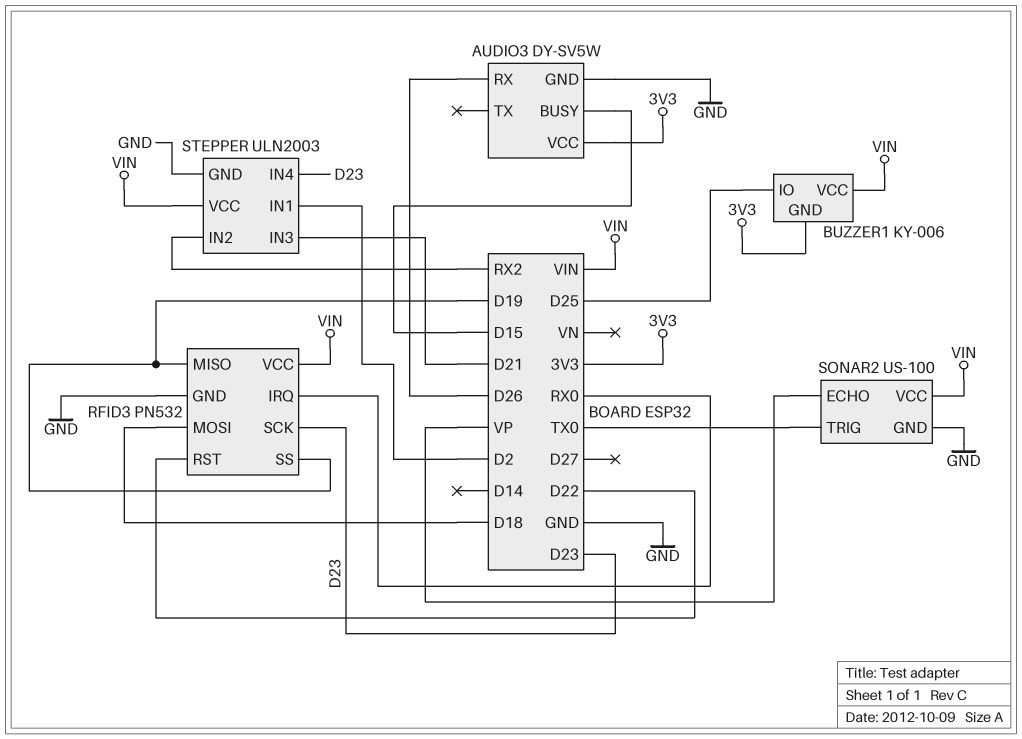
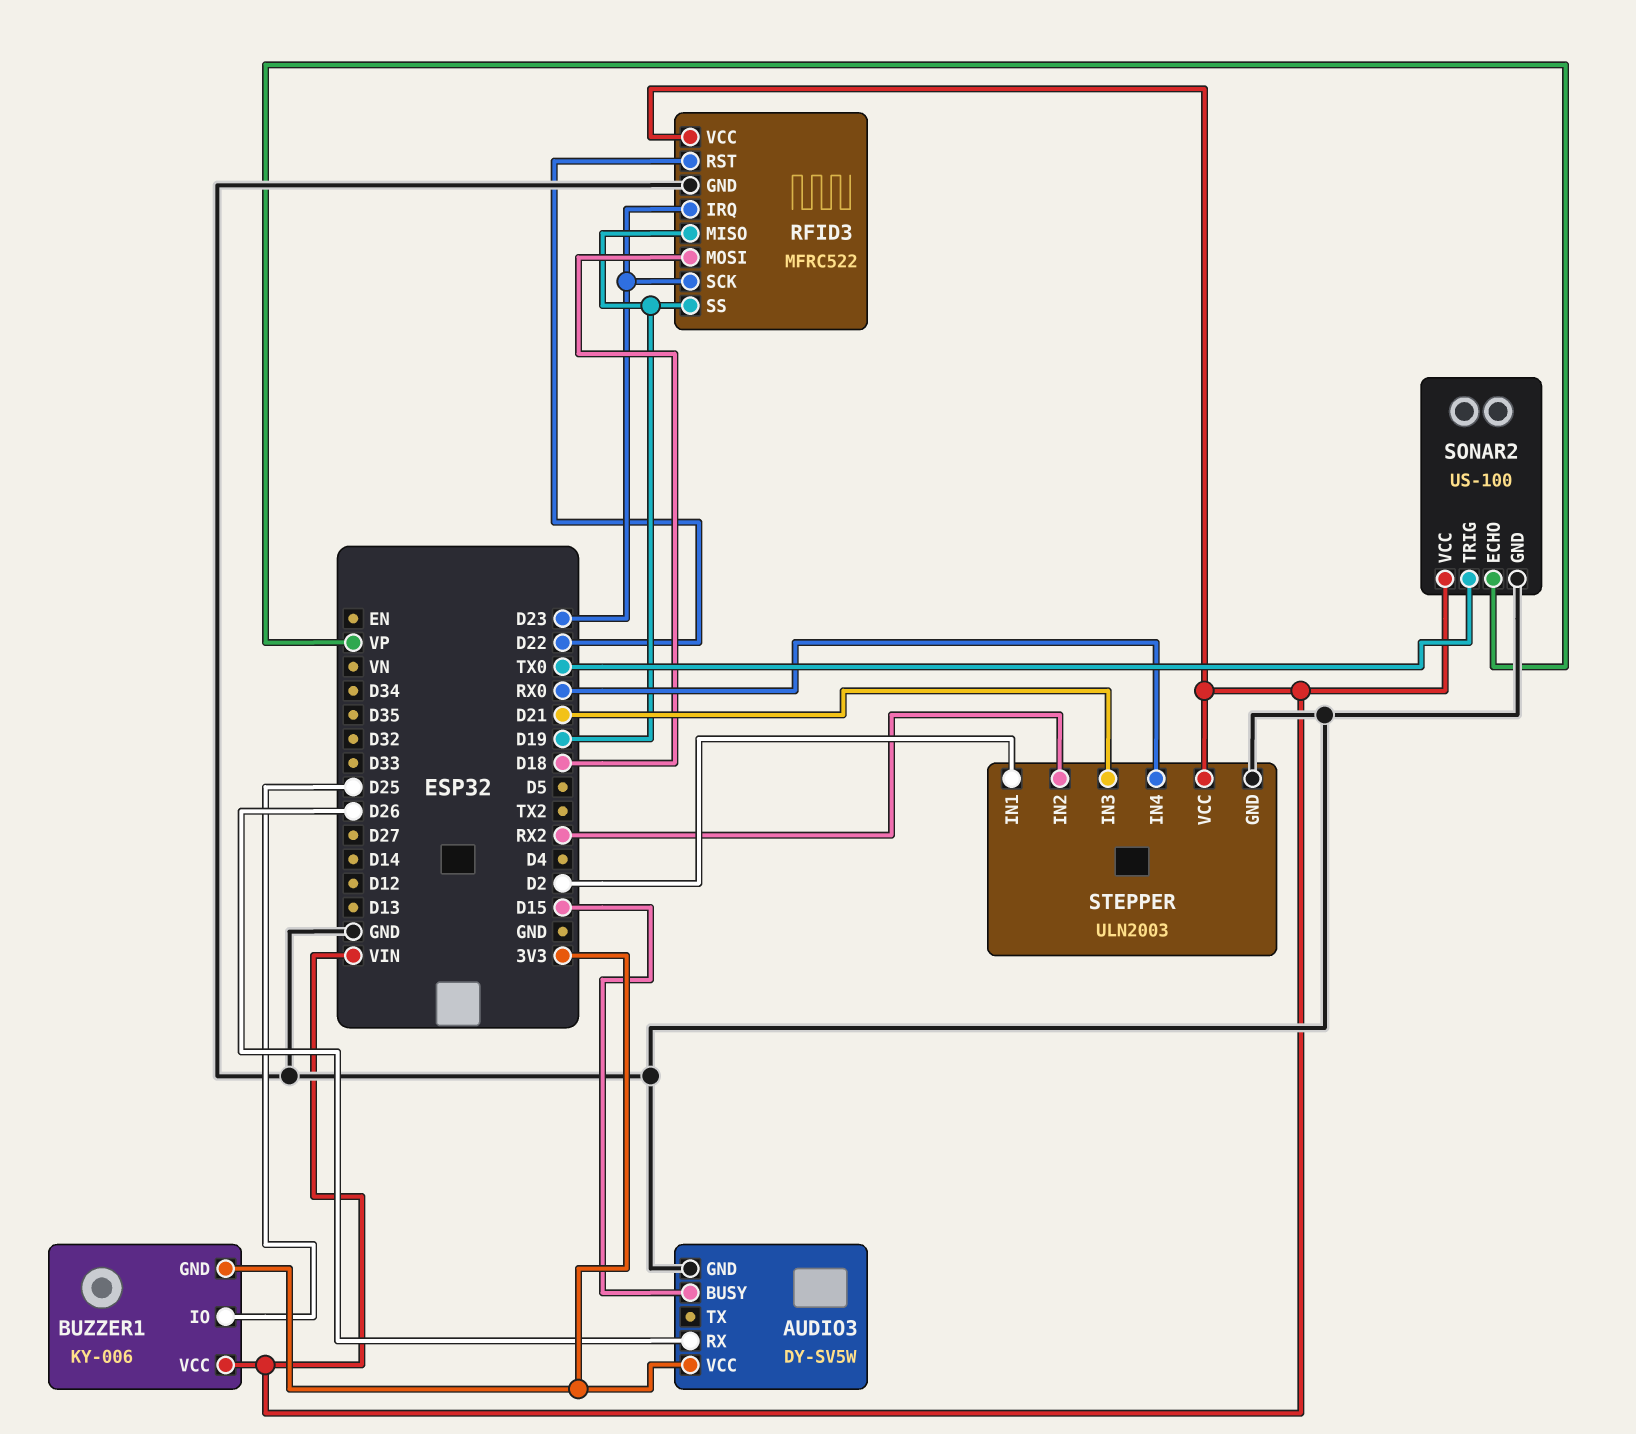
RFID3: PN532 -> MFRC522
RFID3 pin IRQ: RX0 -> D23
STEPPER pin IN4: D23 -> RX0

